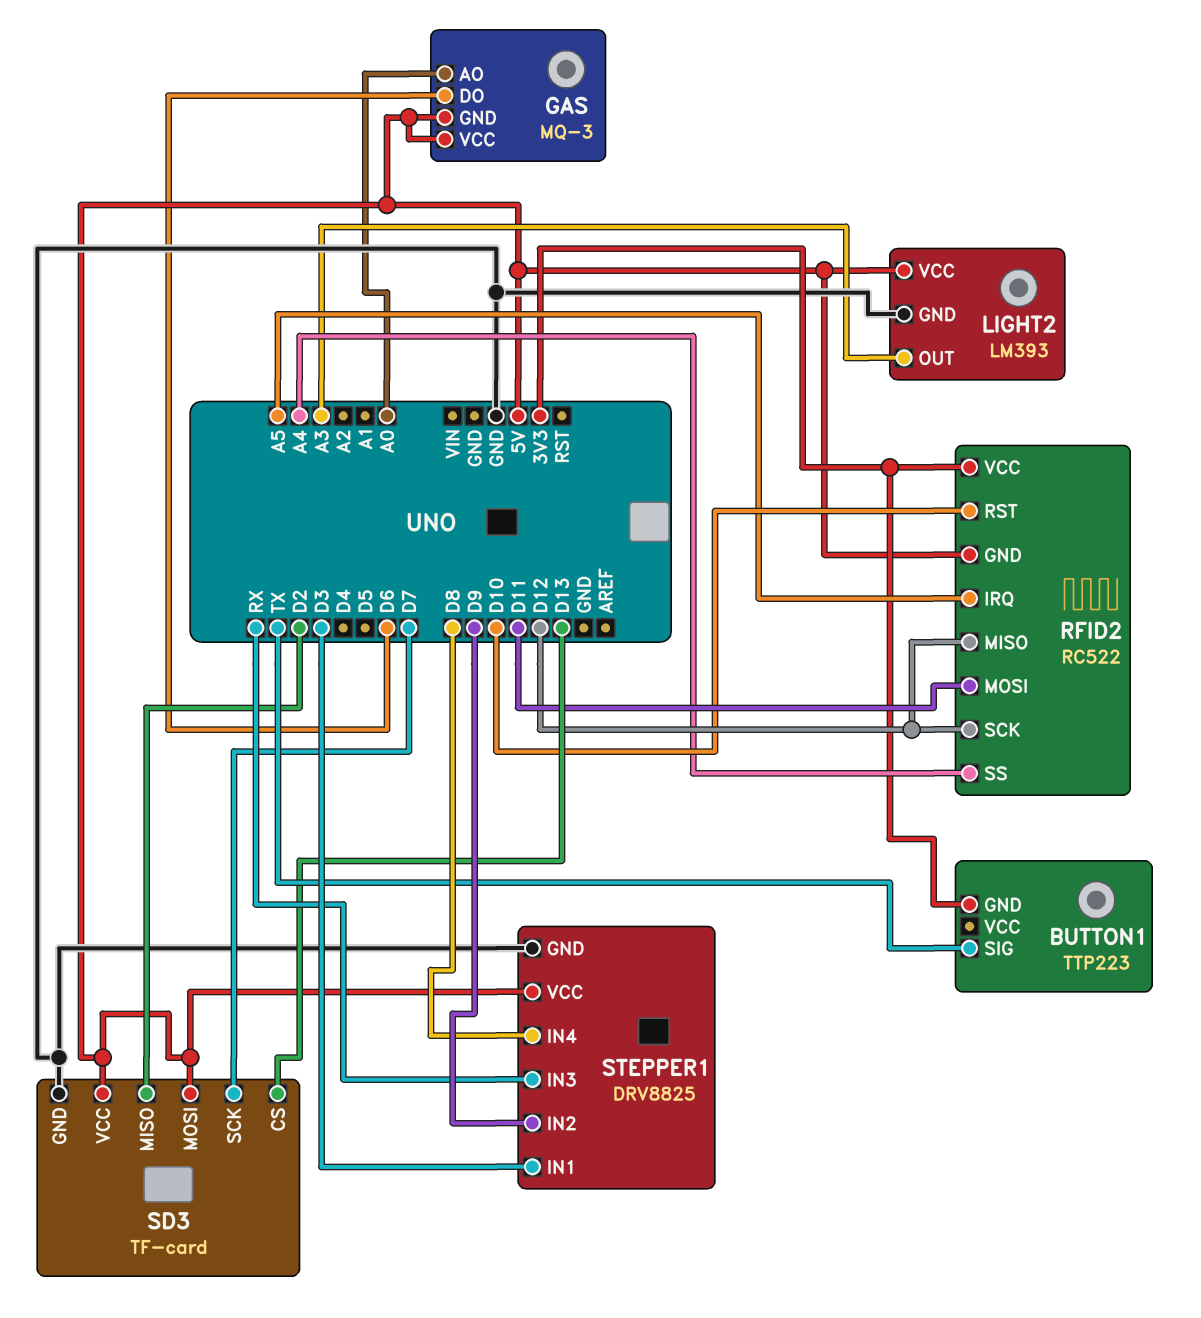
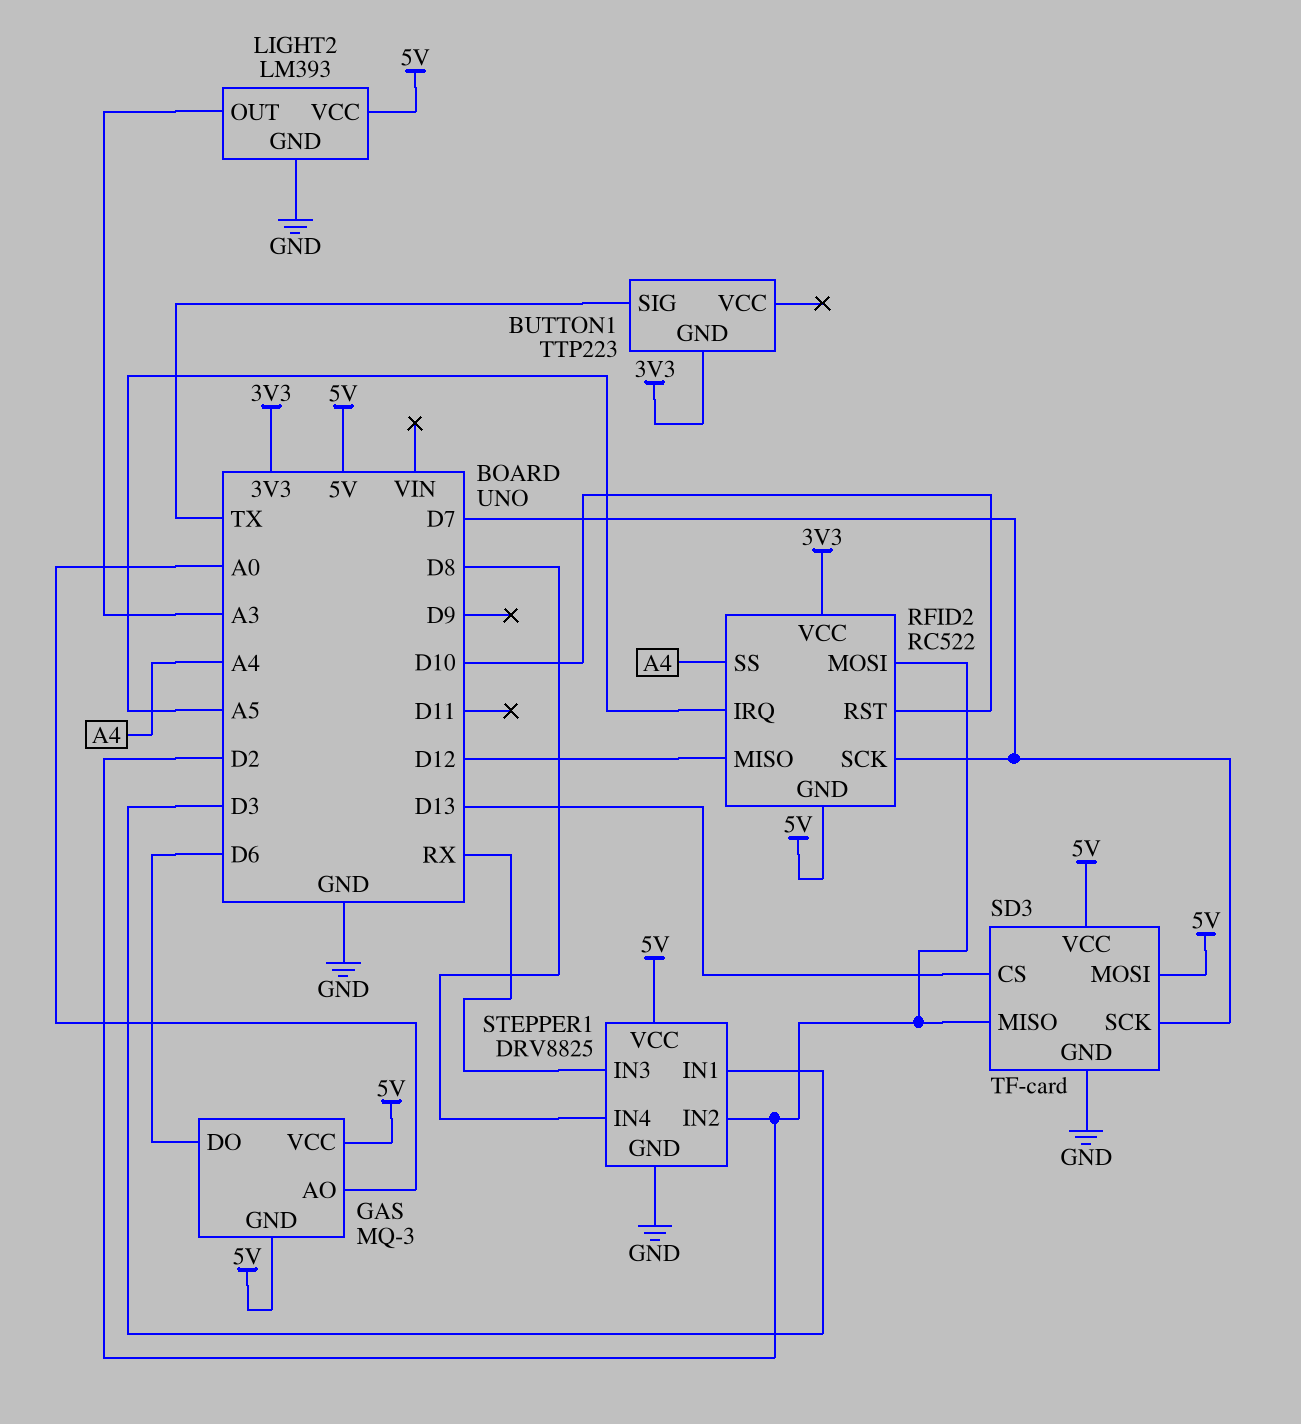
RFID2 pin MOSI: D11 -> D2
RFID2 pin SCK: D12 -> D7
STEPPER1 pin IN2: D9 -> D2

